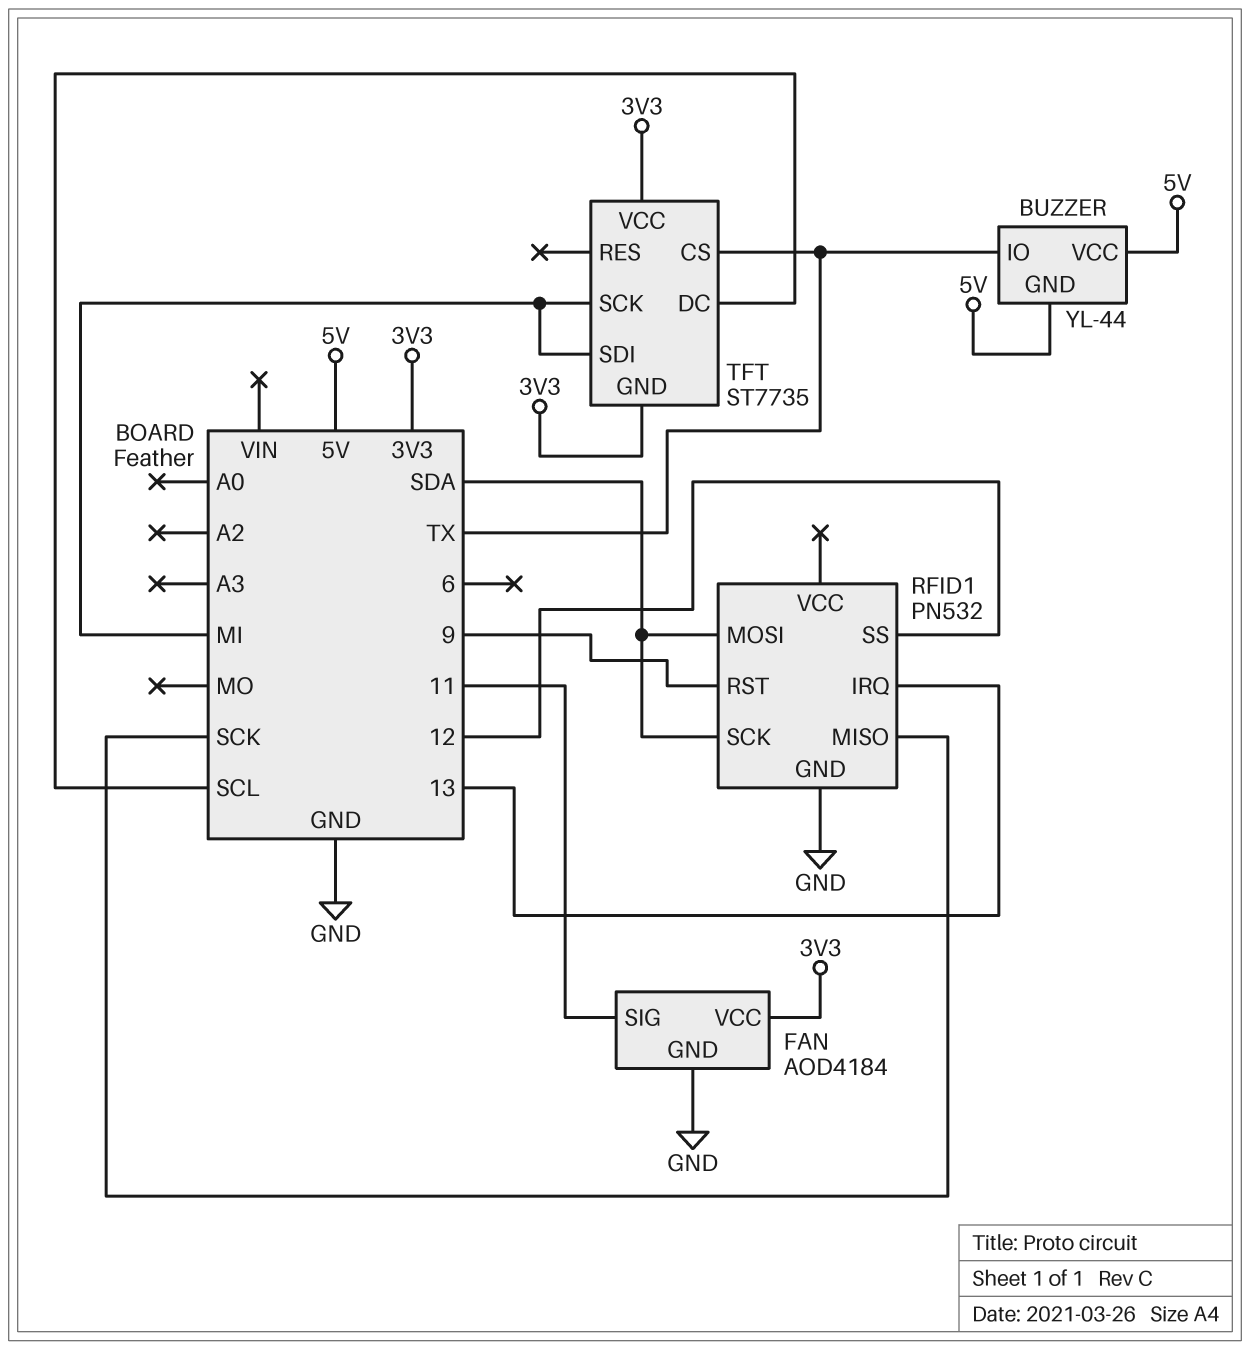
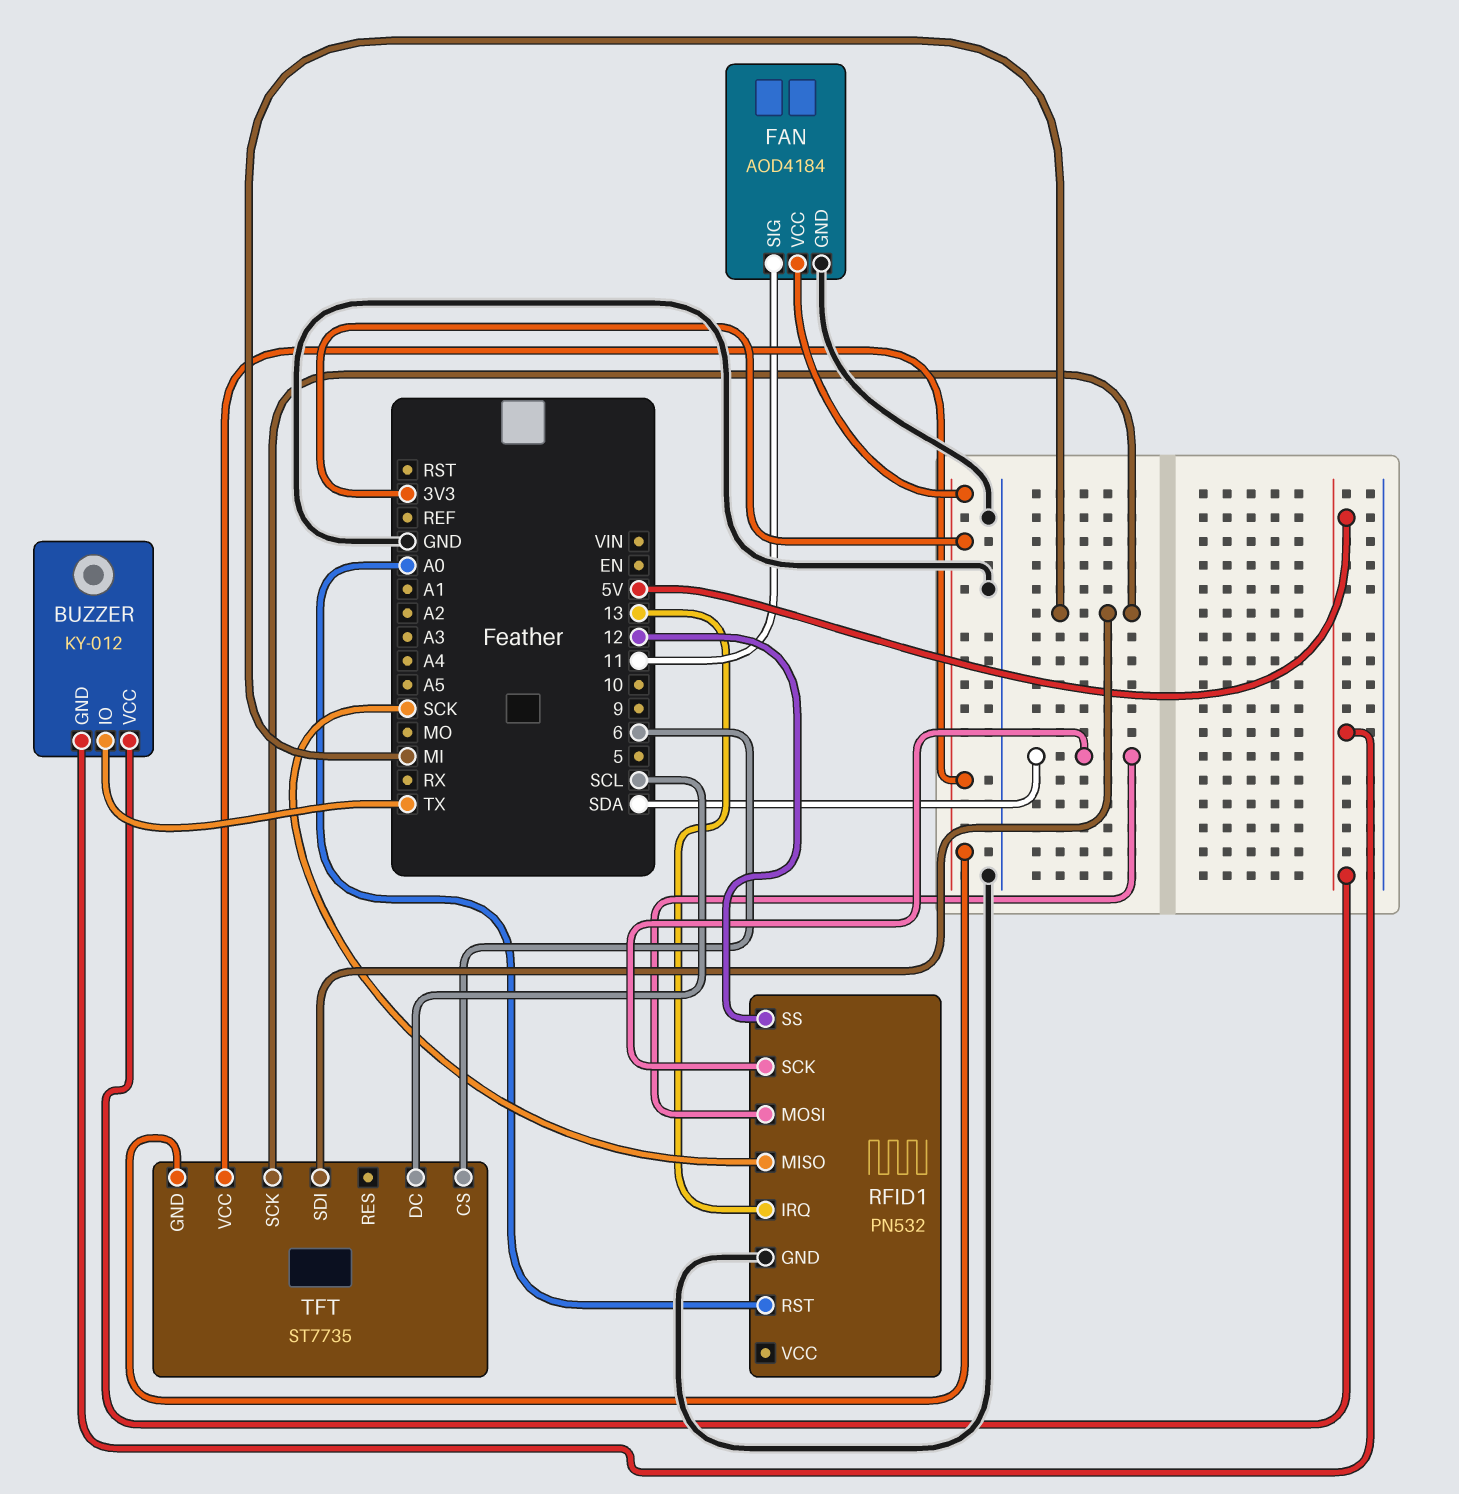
BUZZER: YL-44 -> KY-012
RFID1 pin RST: 9 -> A0
TFT pin CS: TX -> 6

